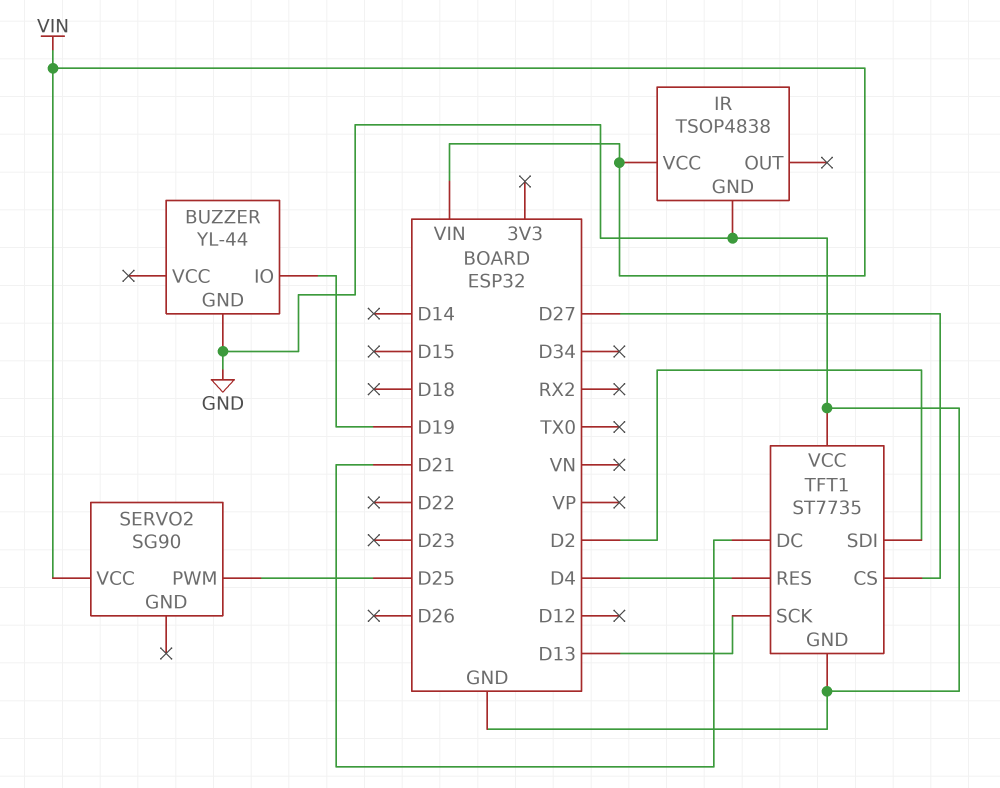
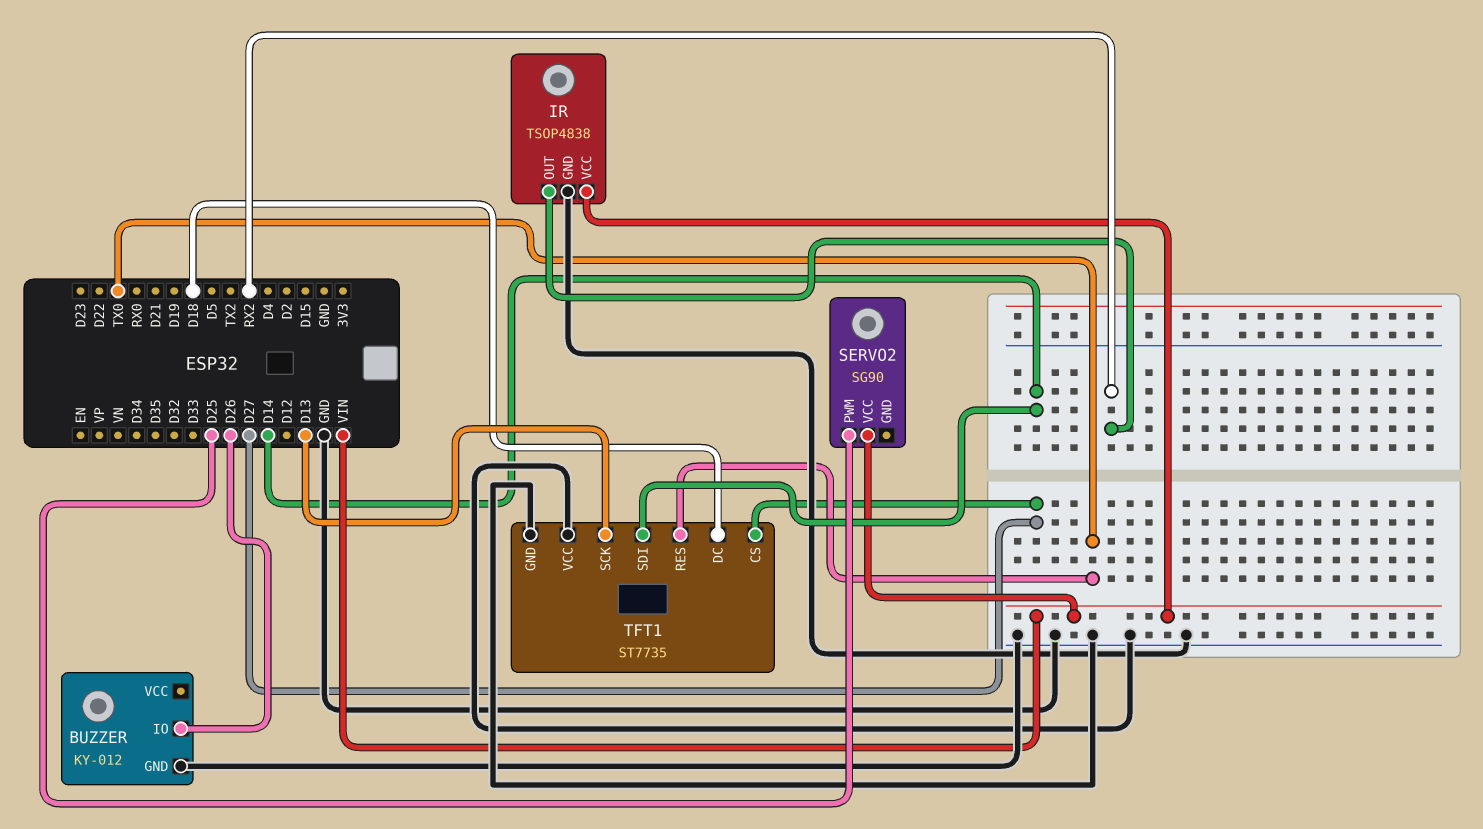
BUZZER: YL-44 -> KY-012
BUZZER pin IO: D19 -> D26
IR pin OUT: none -> RX2
TFT1 pin DC: D21 -> D18
TFT1 pin RES: D4 -> TX0
TFT1 pin SDI: D2 -> D14

